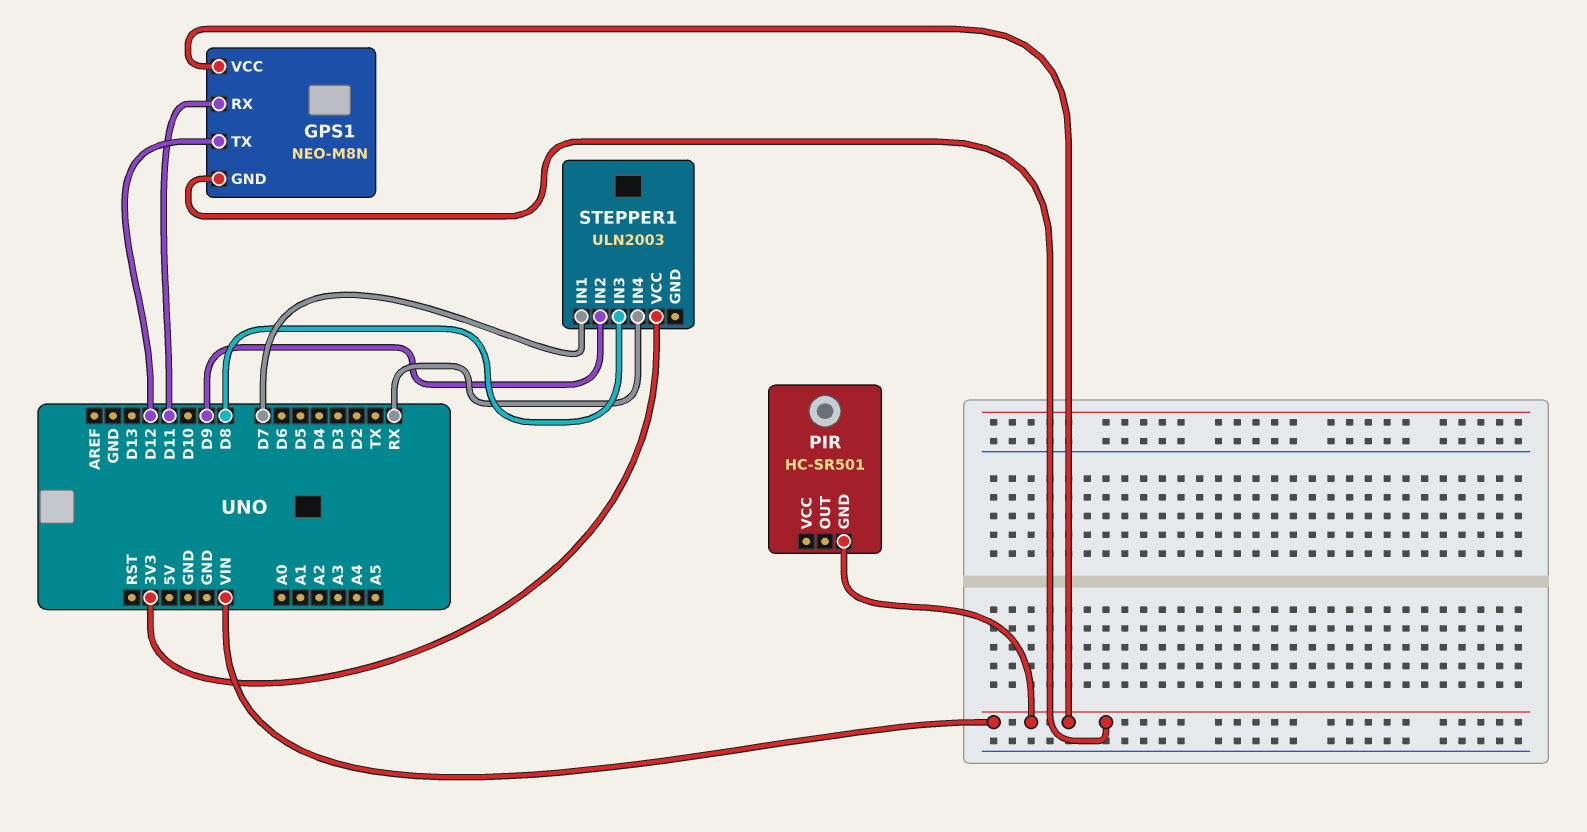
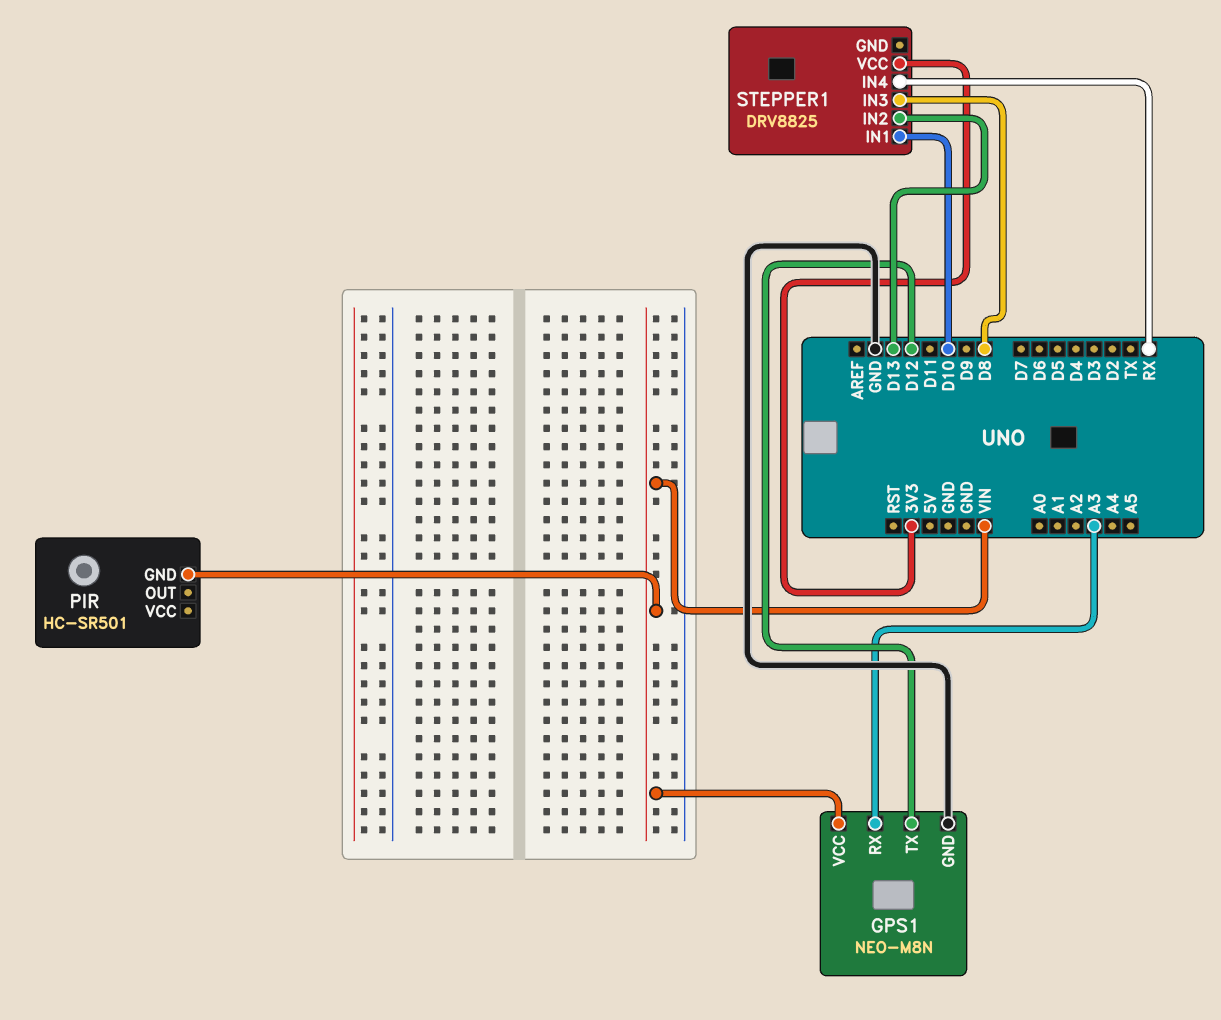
GPS1 pin GND: VIN -> GND
GPS1 pin RX: D11 -> A3
STEPPER1: ULN2003 -> DRV8825
STEPPER1 pin IN1: D7 -> D10
STEPPER1 pin IN2: D9 -> D13

